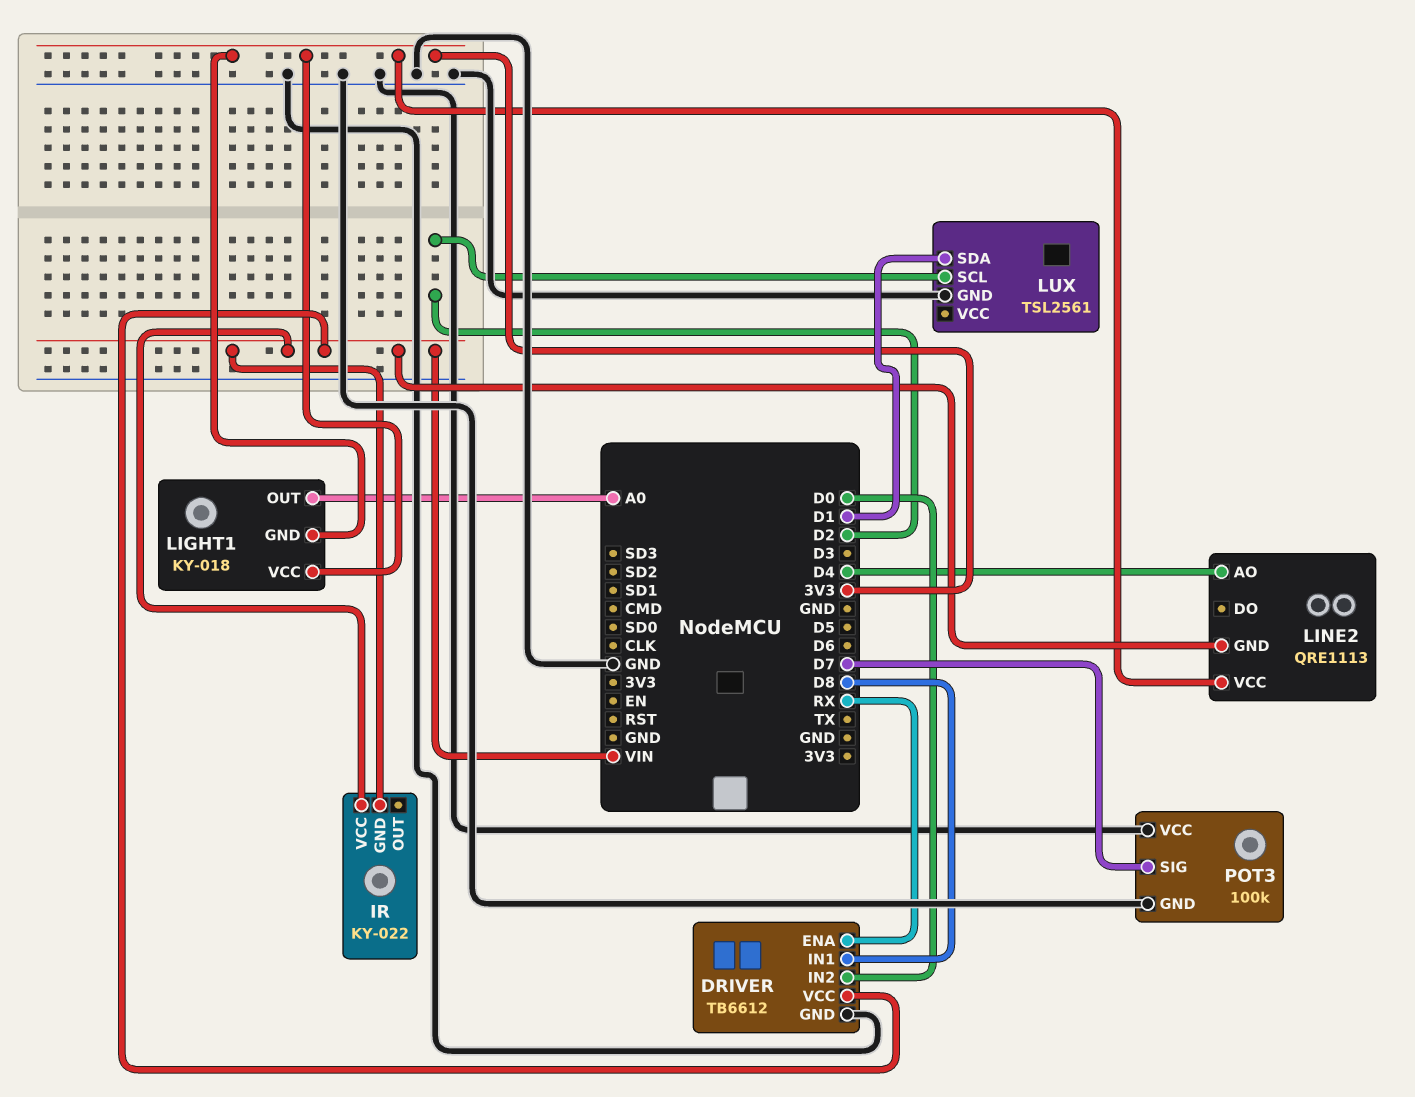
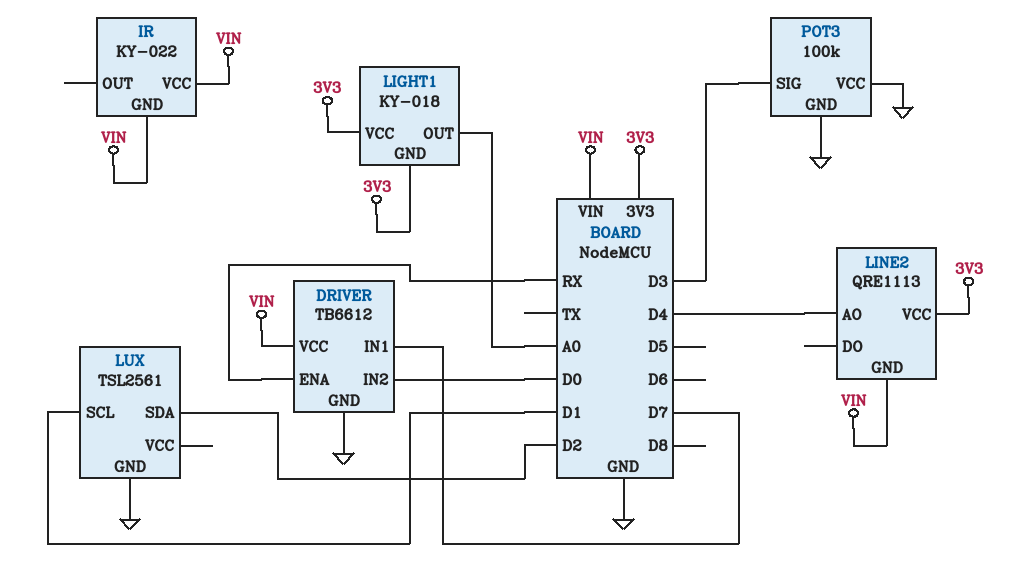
DRIVER pin IN1: D8 -> D7
LUX pin SCL: D2 -> D1
LUX pin SDA: D1 -> D2
POT3 pin SIG: D7 -> D3

